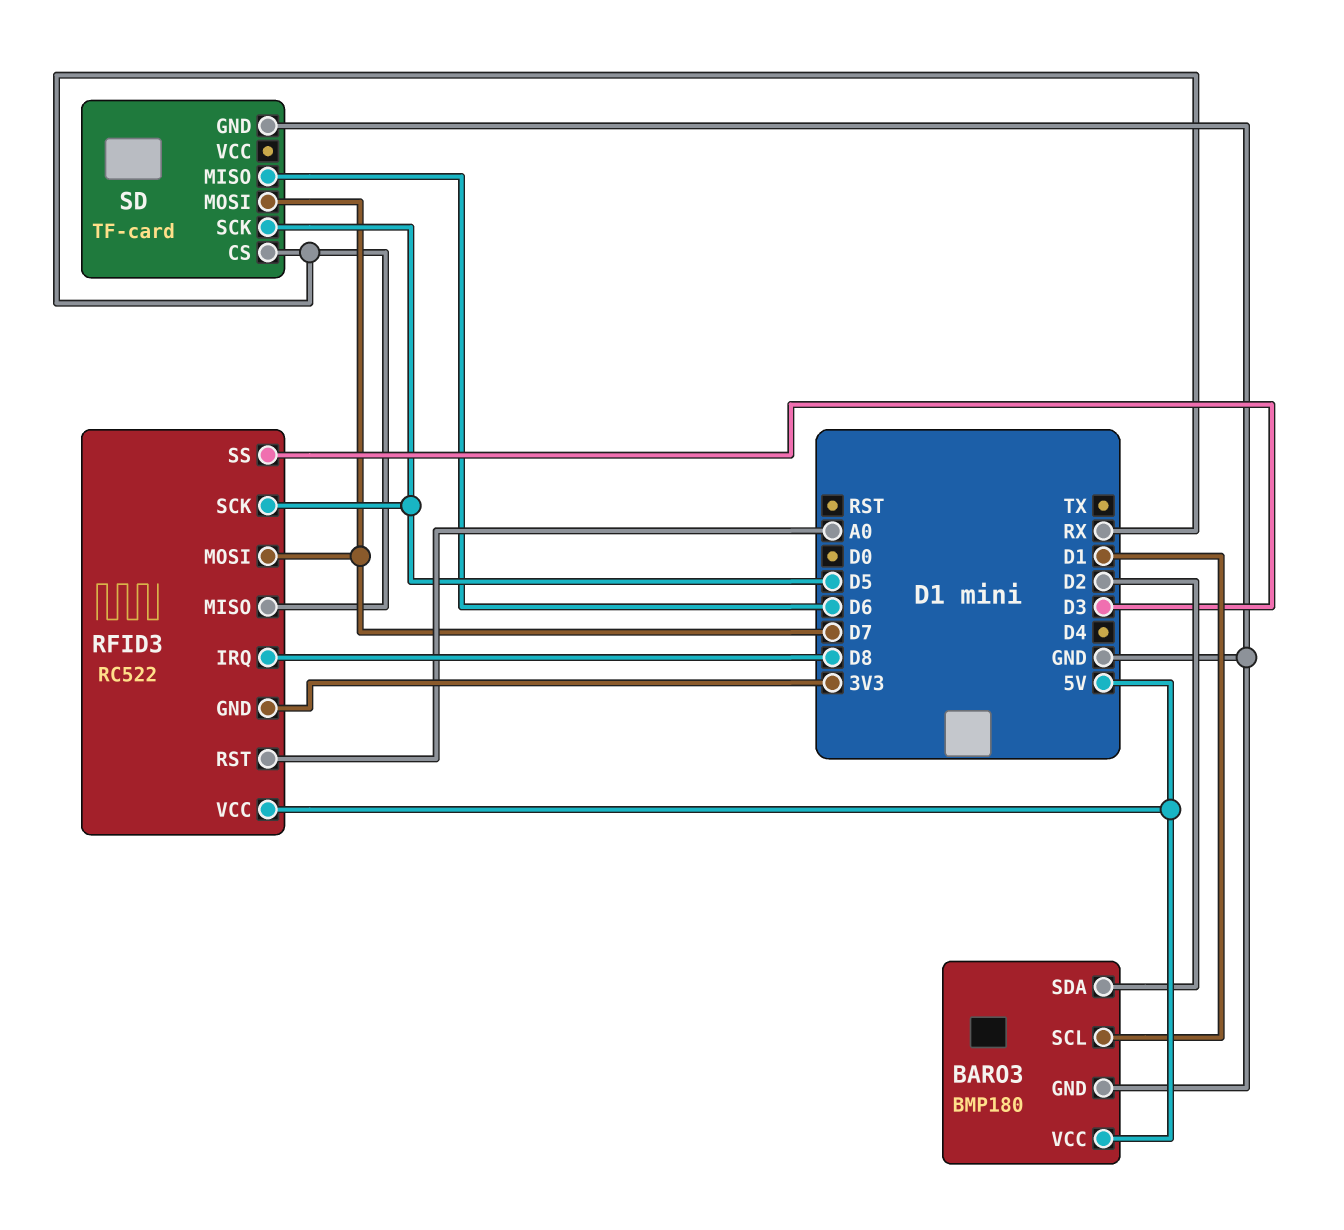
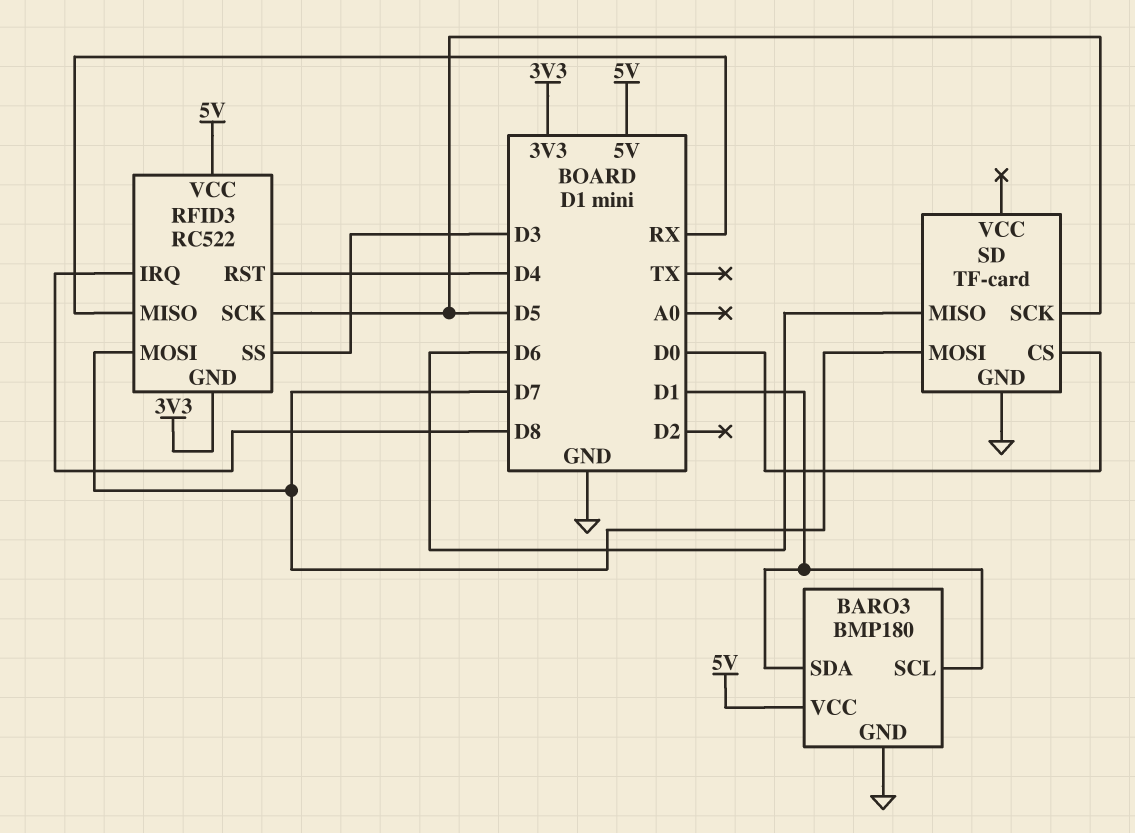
BARO3 pin SDA: D2 -> D1
RFID3 pin RST: A0 -> D4
SD pin CS: RX -> D0

